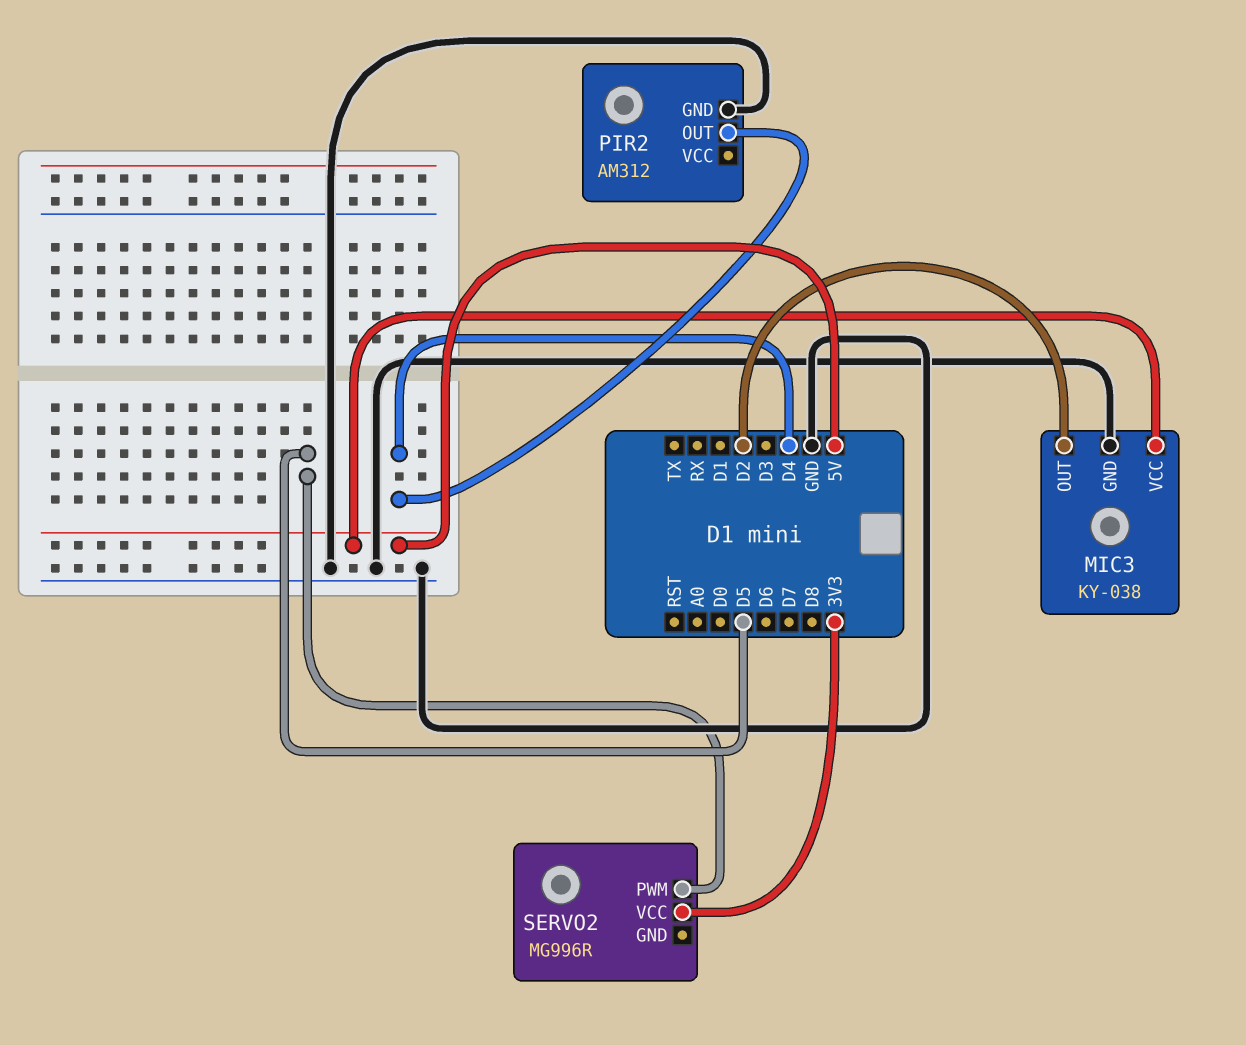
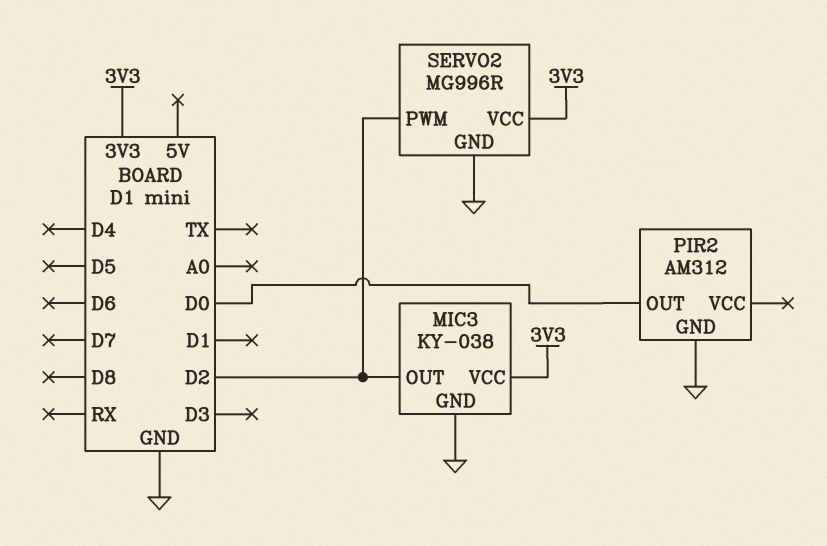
MIC3 pin VCC: 5V -> 3V3
PIR2 pin OUT: D4 -> D0
SERVO2 pin GND: none -> GND
SERVO2 pin PWM: D5 -> D2

